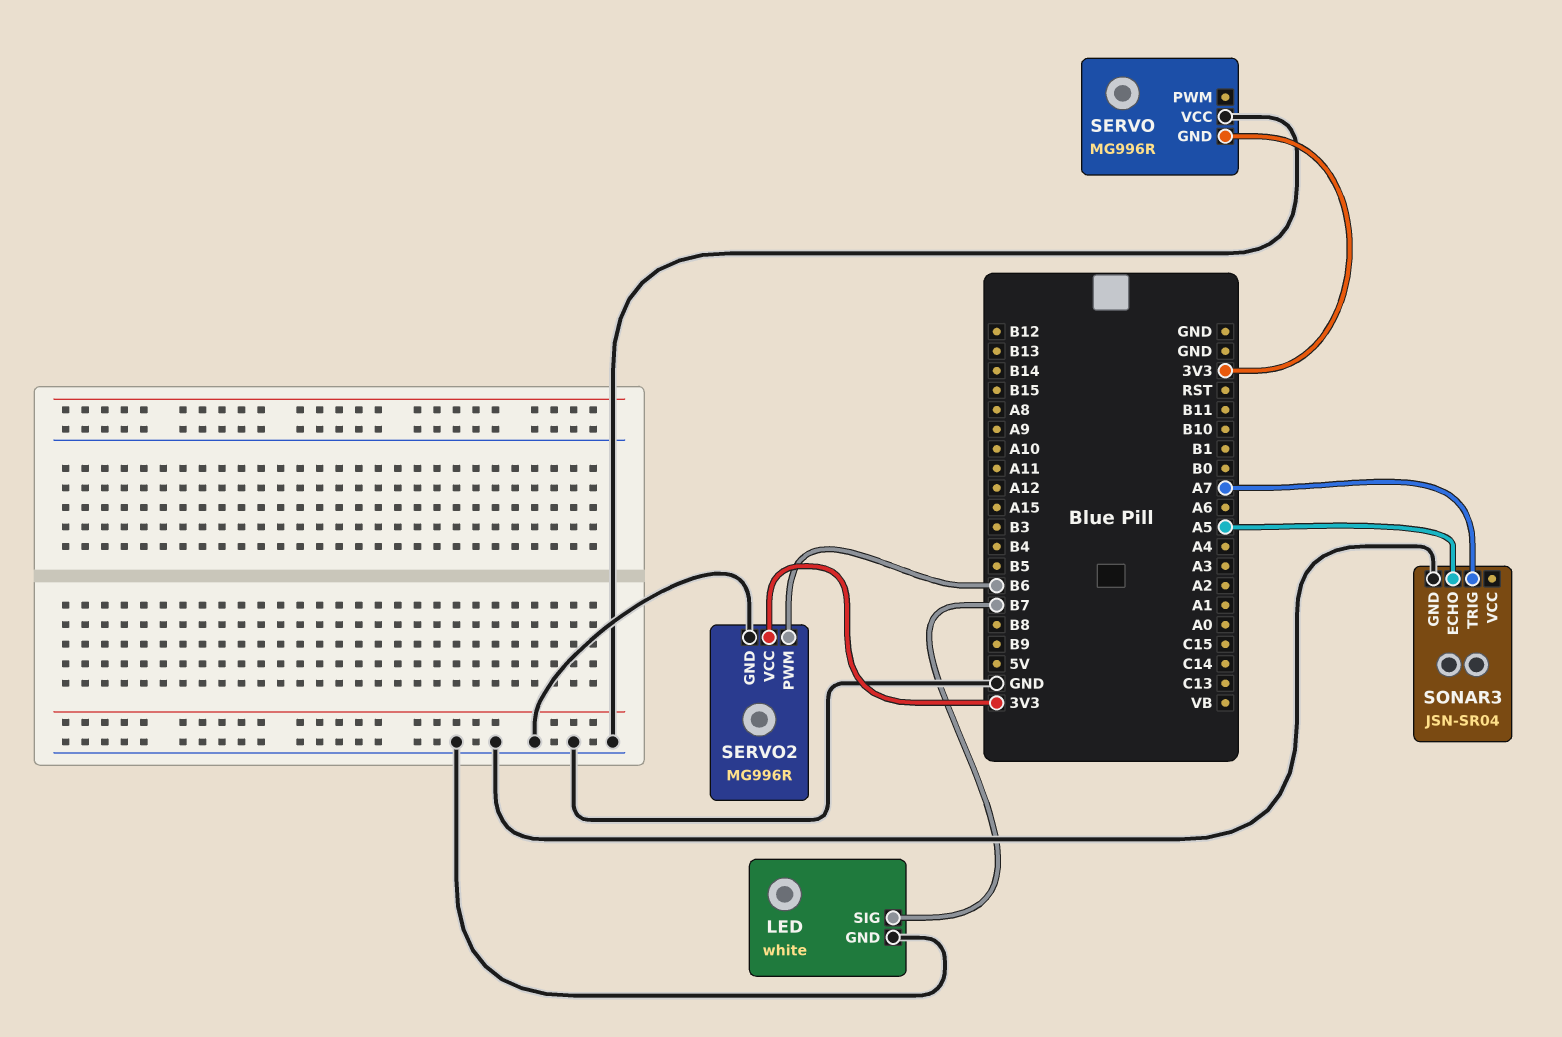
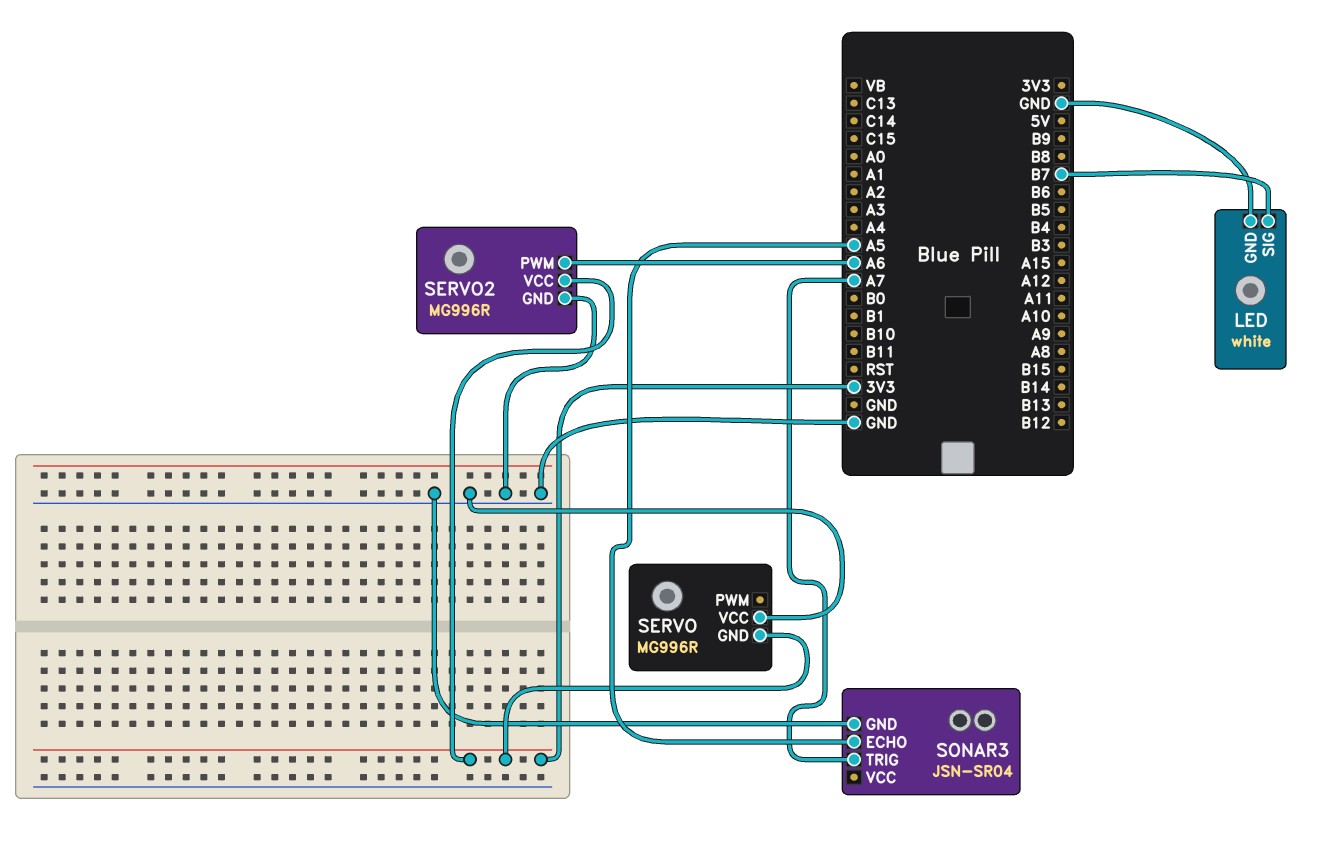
SERVO2 pin PWM: B6 -> A6

